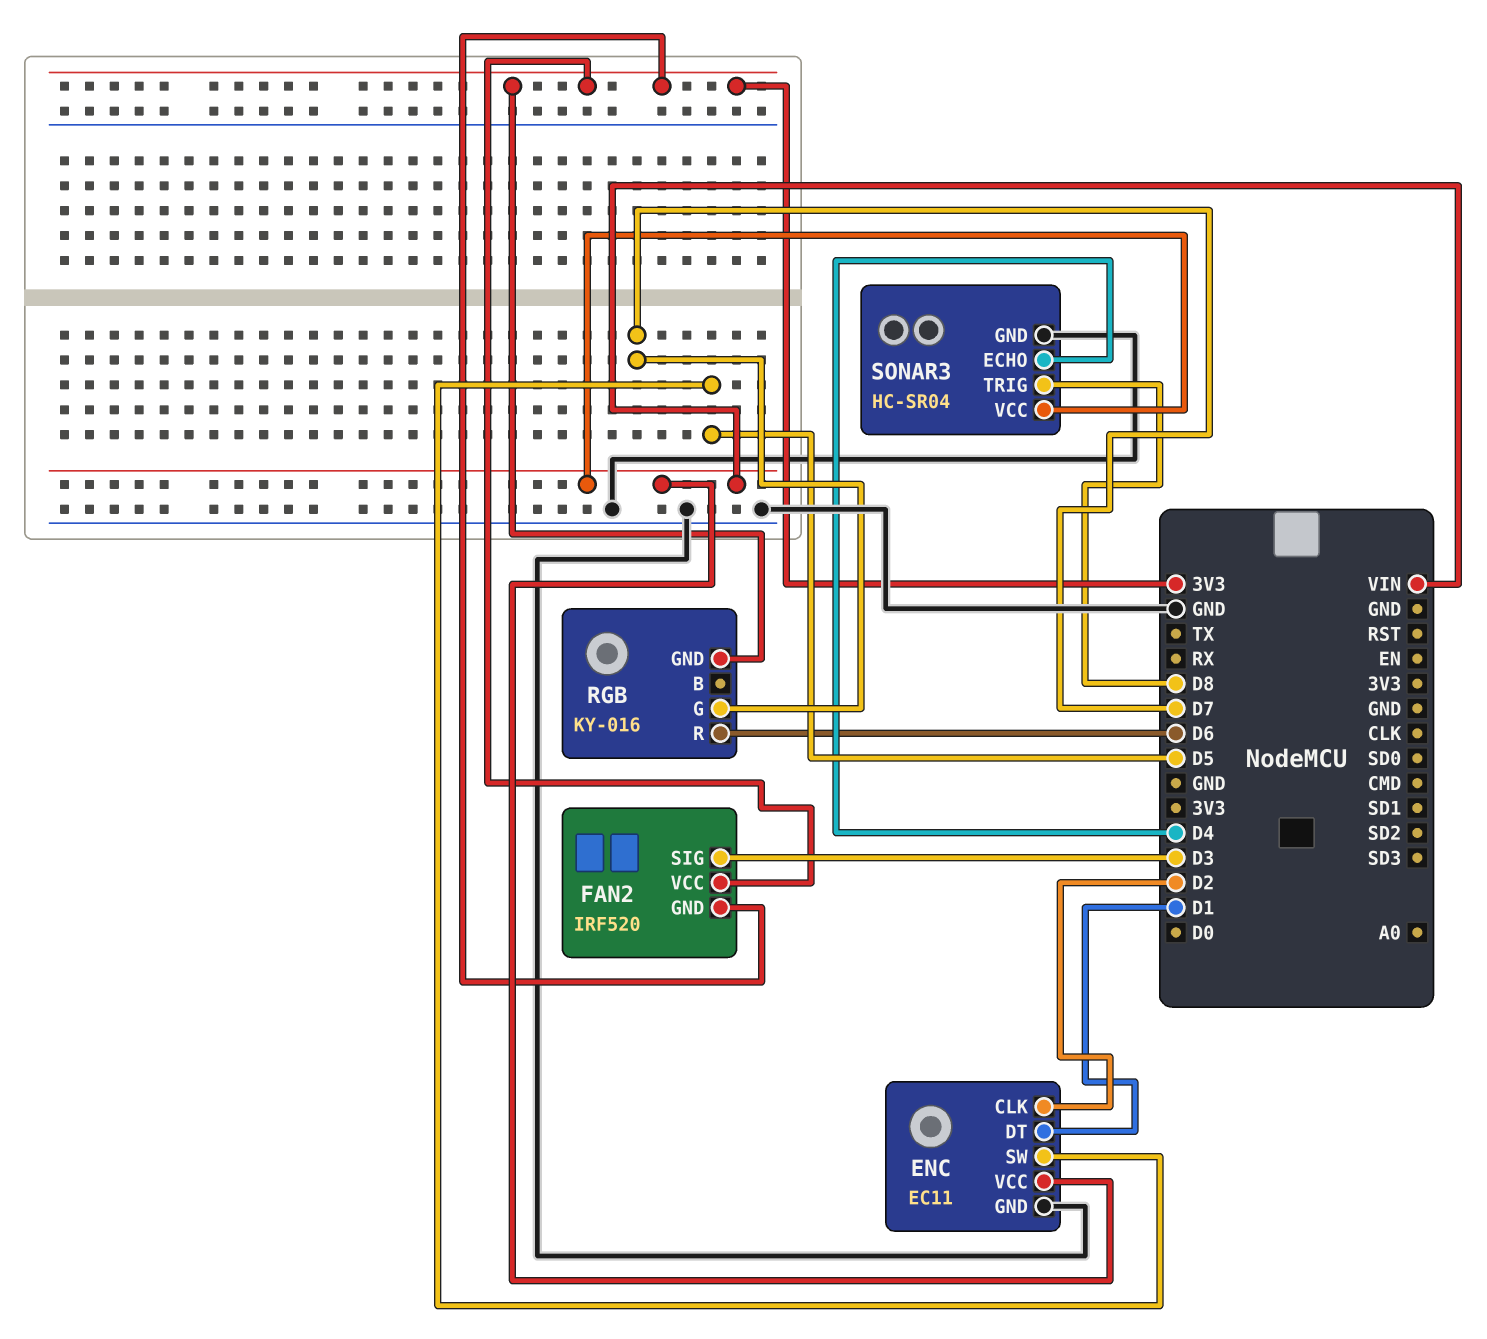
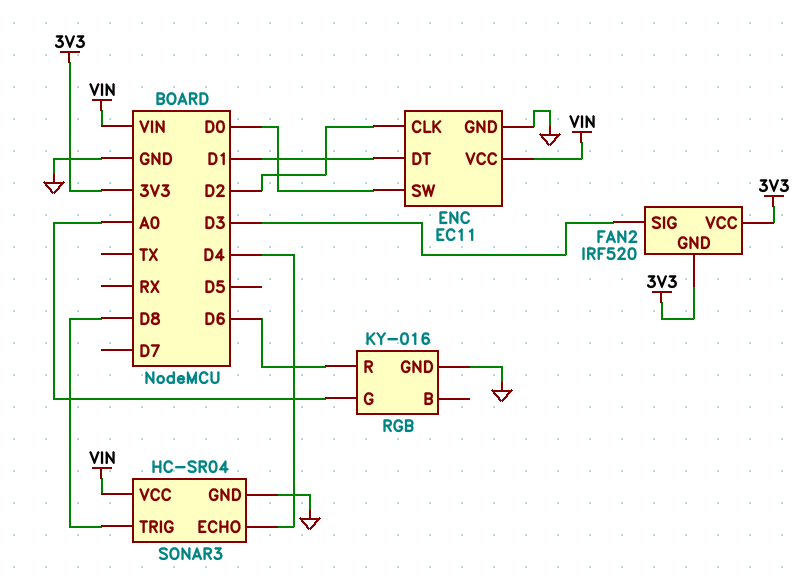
ENC pin SW: D5 -> D0
RGB pin G: D7 -> A0
RGB pin GND: 3V3 -> GND

